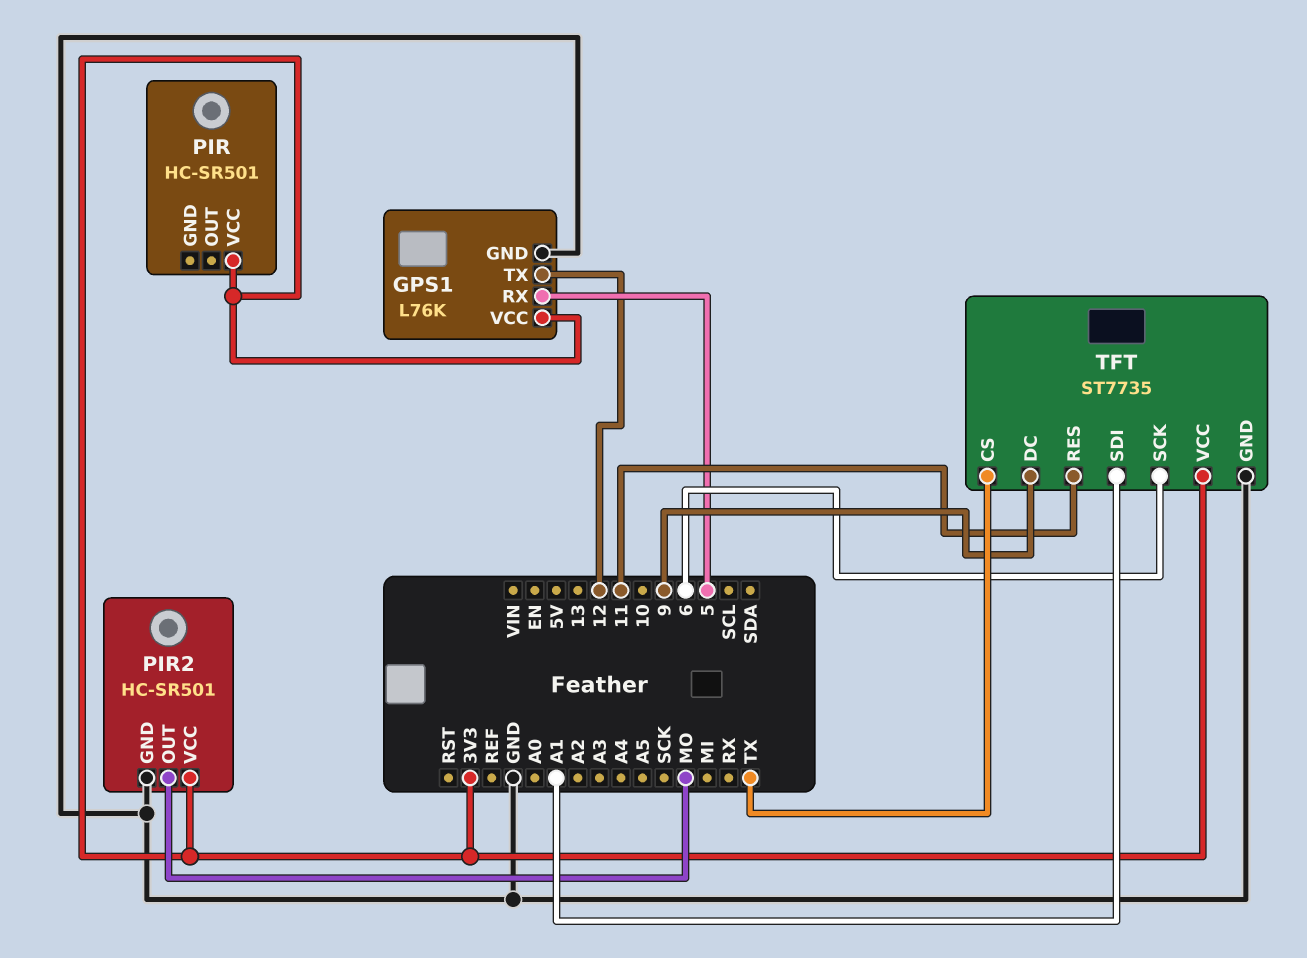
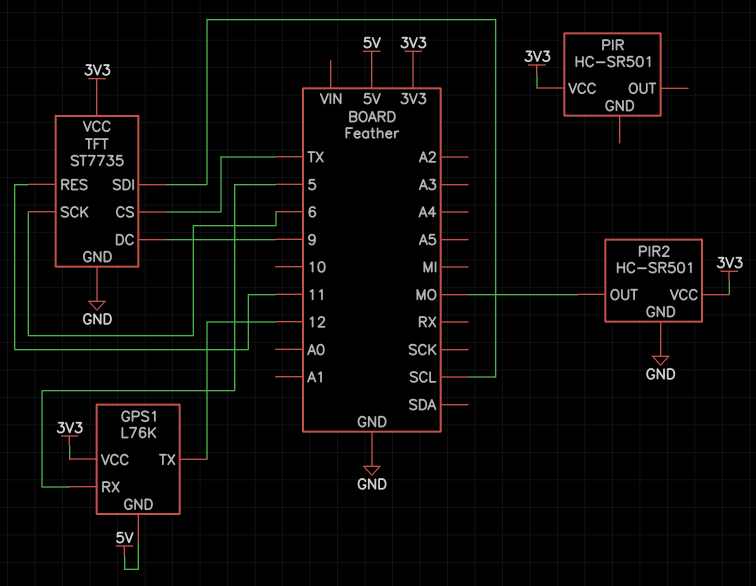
GPS1 pin GND: GND -> 5V
TFT pin SDI: A1 -> SCL

